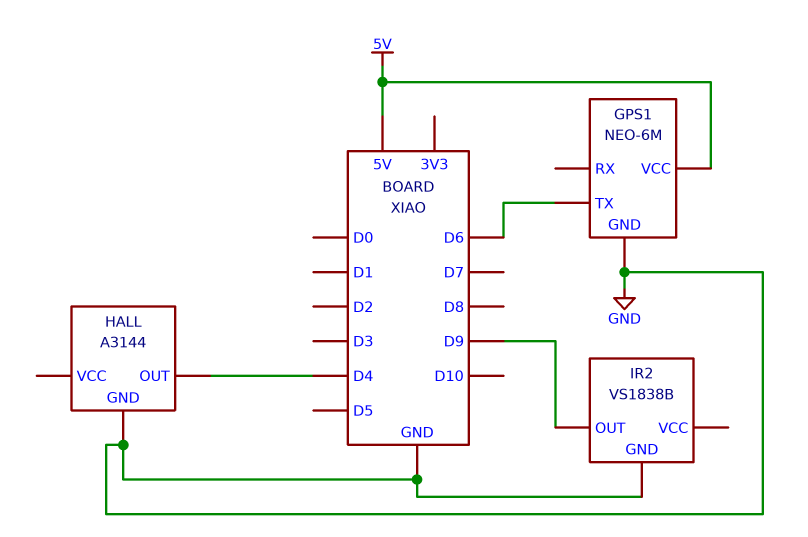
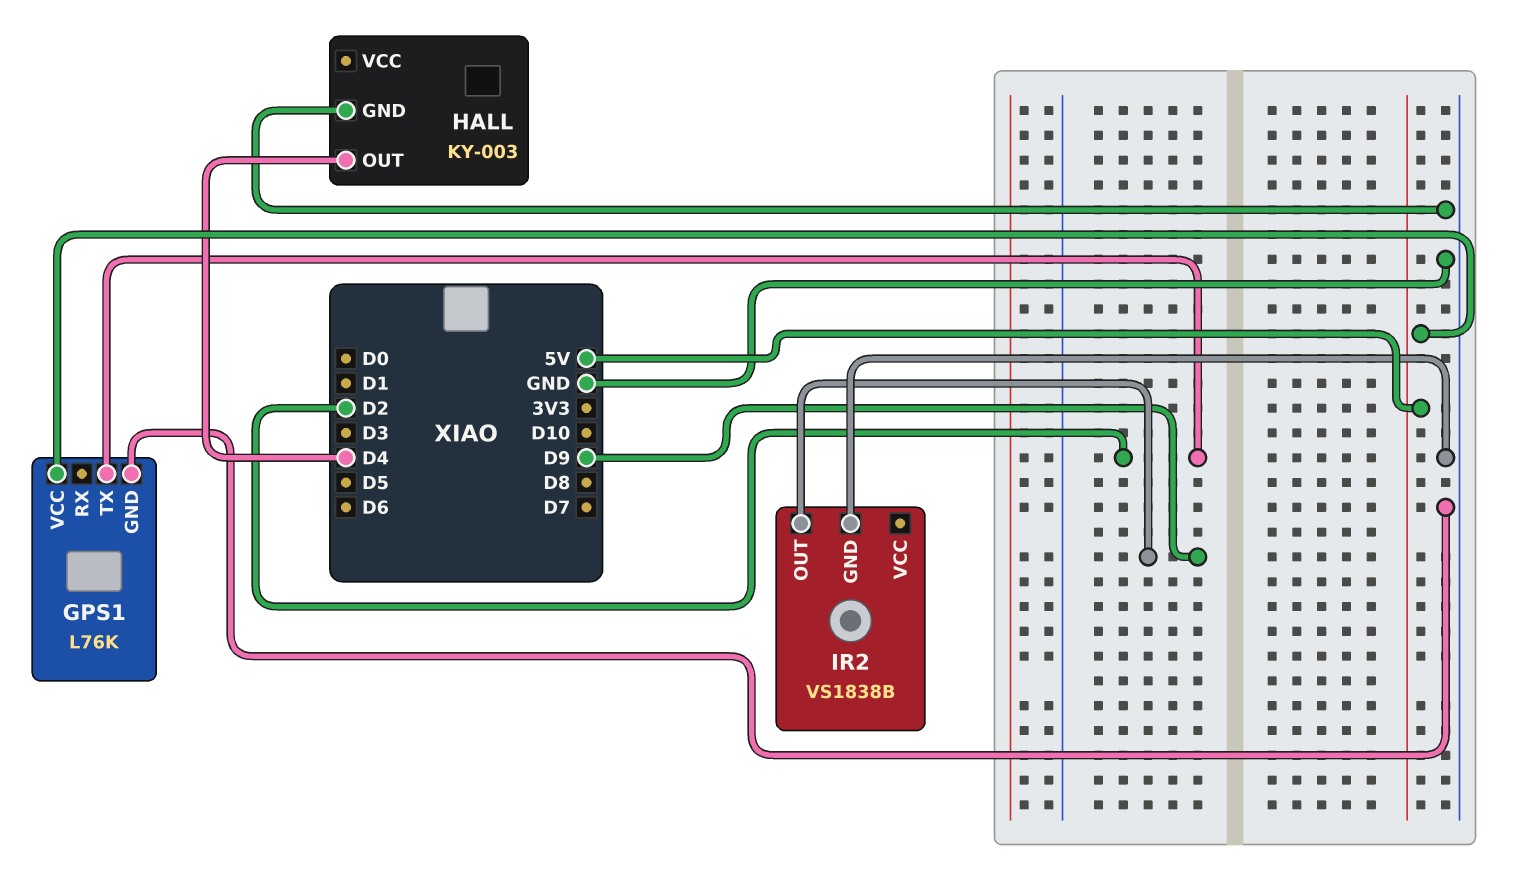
GPS1: NEO-6M -> L76K
GPS1 pin TX: D6 -> D2
HALL: A3144 -> KY-003

